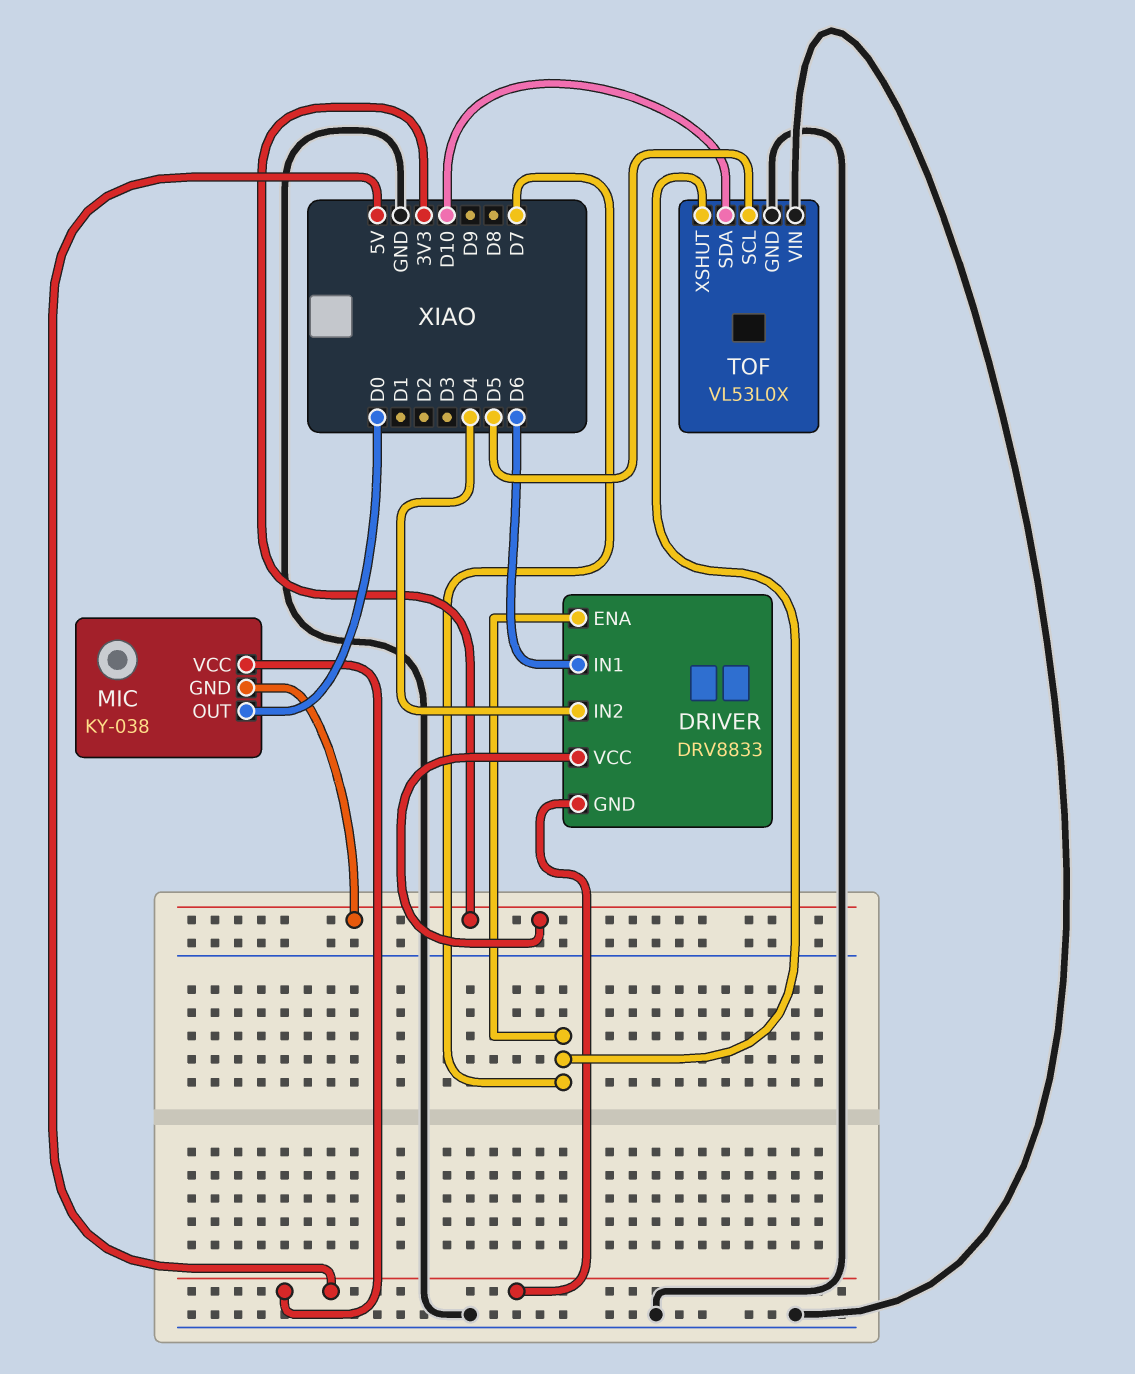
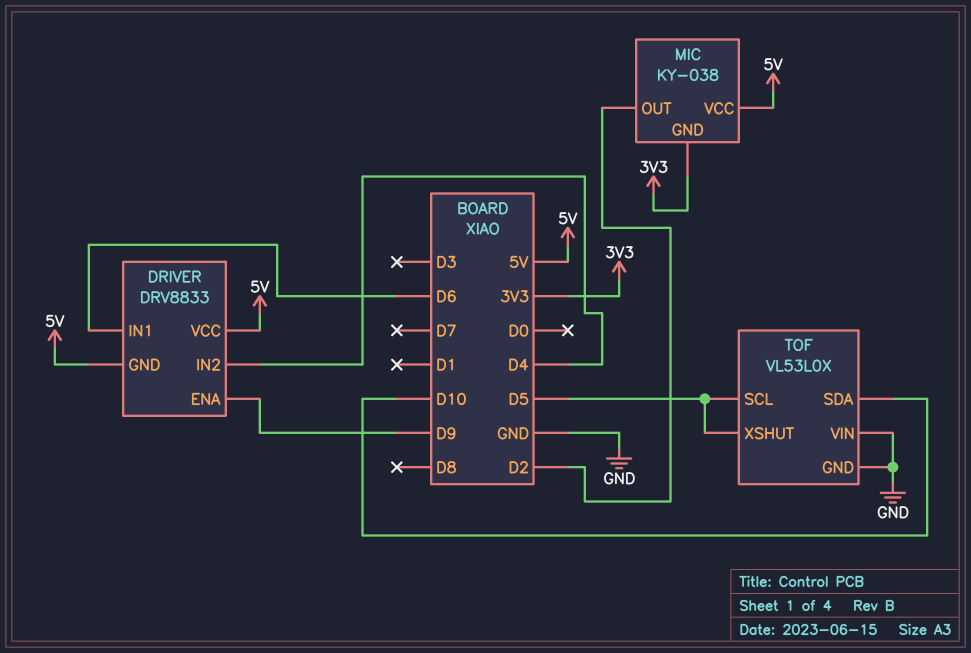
DRIVER pin ENA: D7 -> D9
DRIVER pin VCC: 3V3 -> 5V
MIC pin OUT: D0 -> D2
TOF pin XSHUT: D7 -> D5

